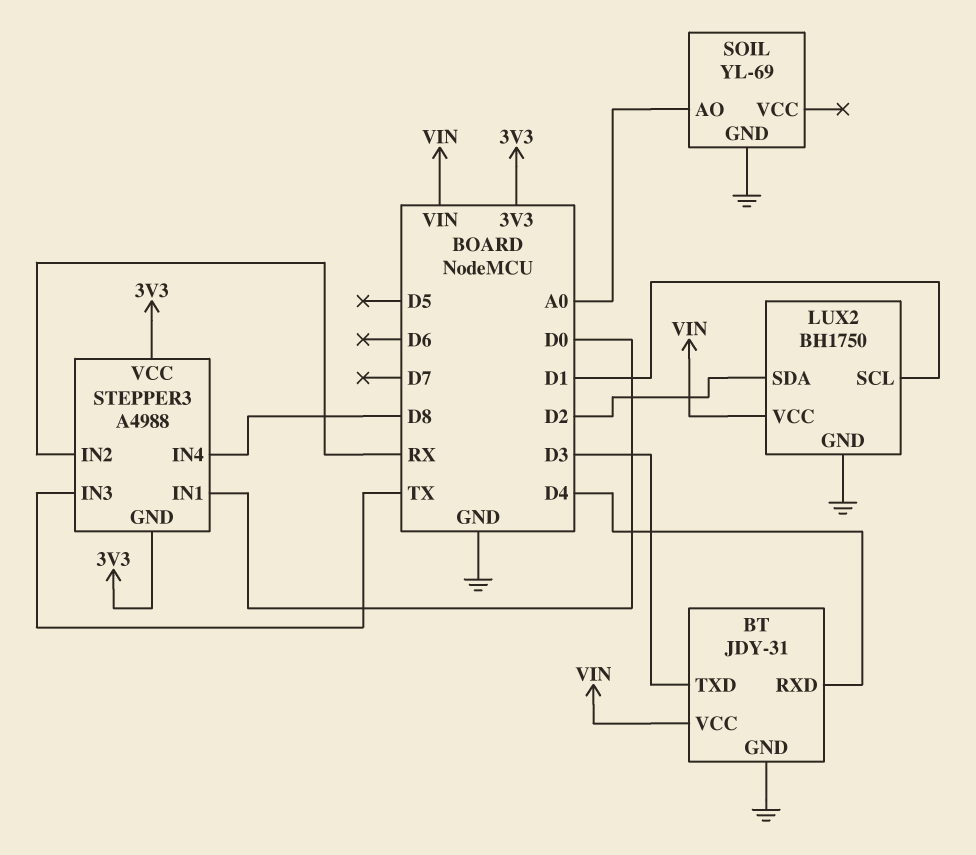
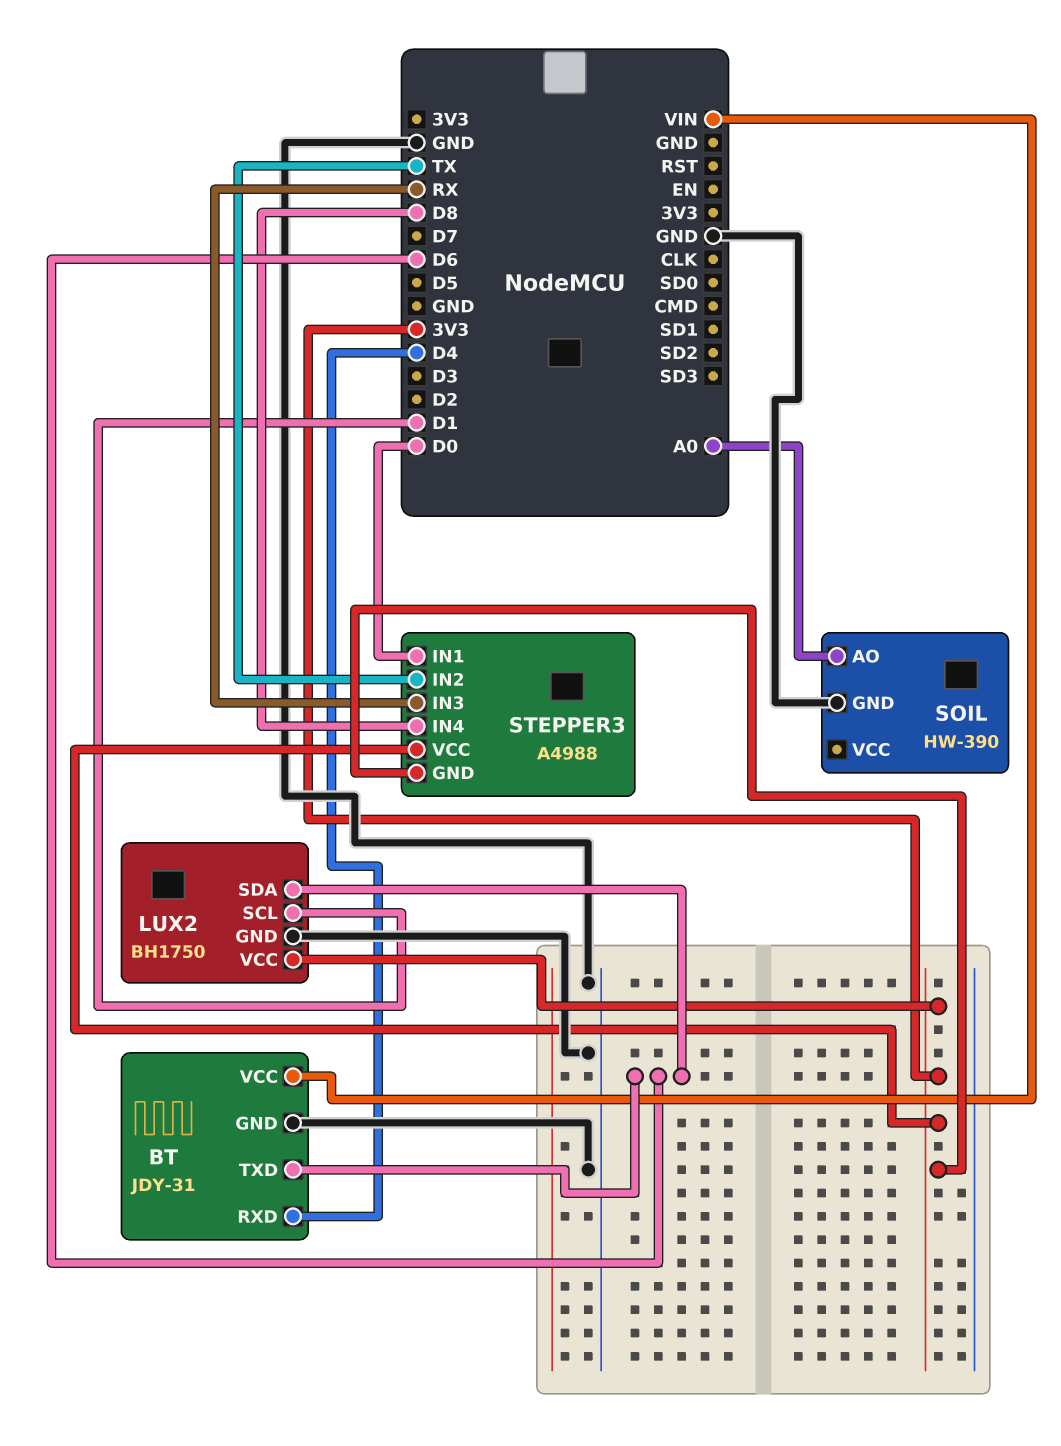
BT pin TXD: D3 -> D6
LUX2 pin SDA: D2 -> D6
LUX2 pin VCC: VIN -> 3V3
SOIL: YL-69 -> HW-390
STEPPER3 pin IN2: RX -> TX
STEPPER3 pin IN3: TX -> RX

